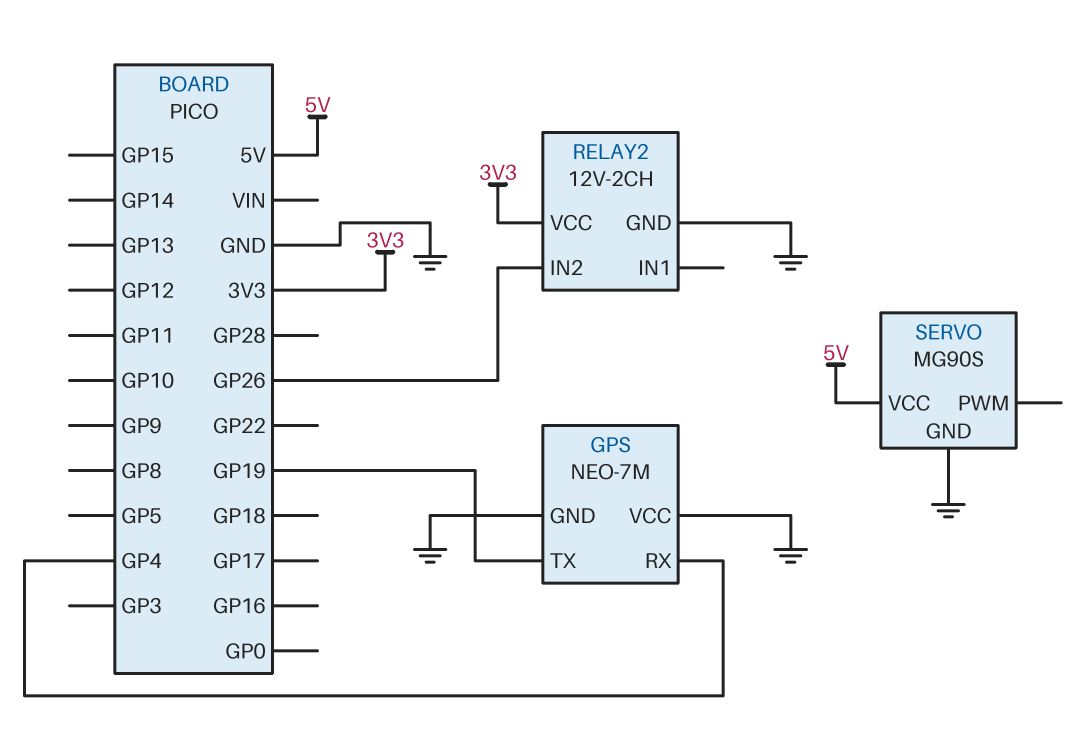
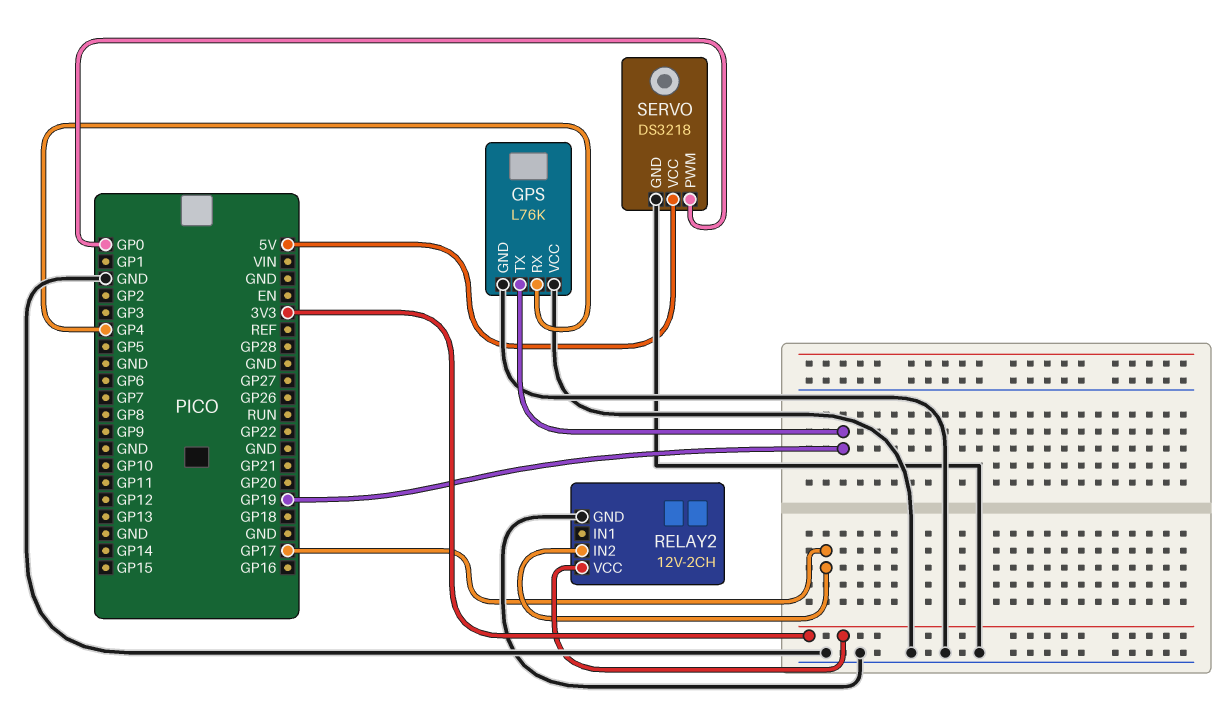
GPS: NEO-7M -> L76K
RELAY2 pin IN2: GP26 -> GP17
SERVO: MG90S -> DS3218
SERVO pin PWM: none -> GP0

